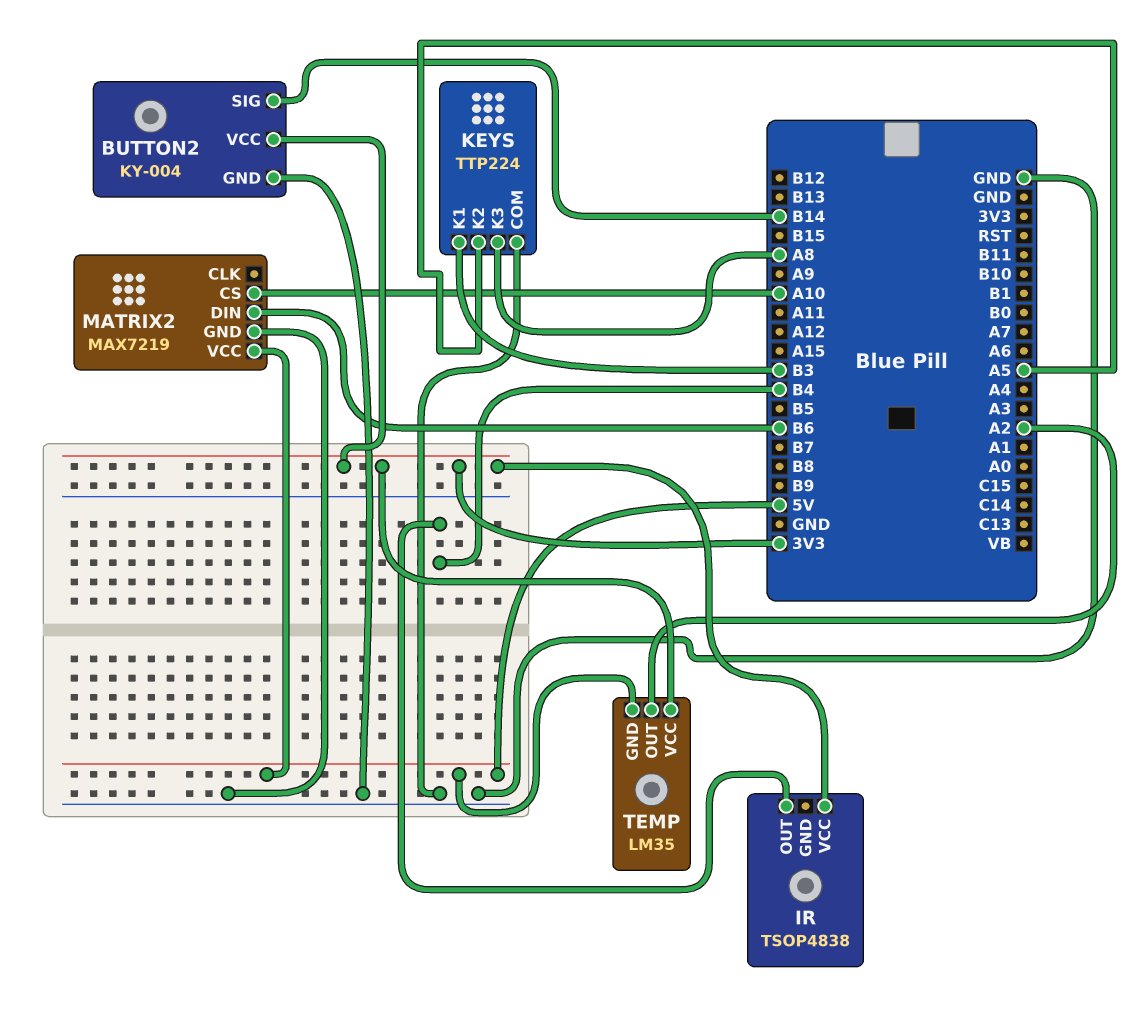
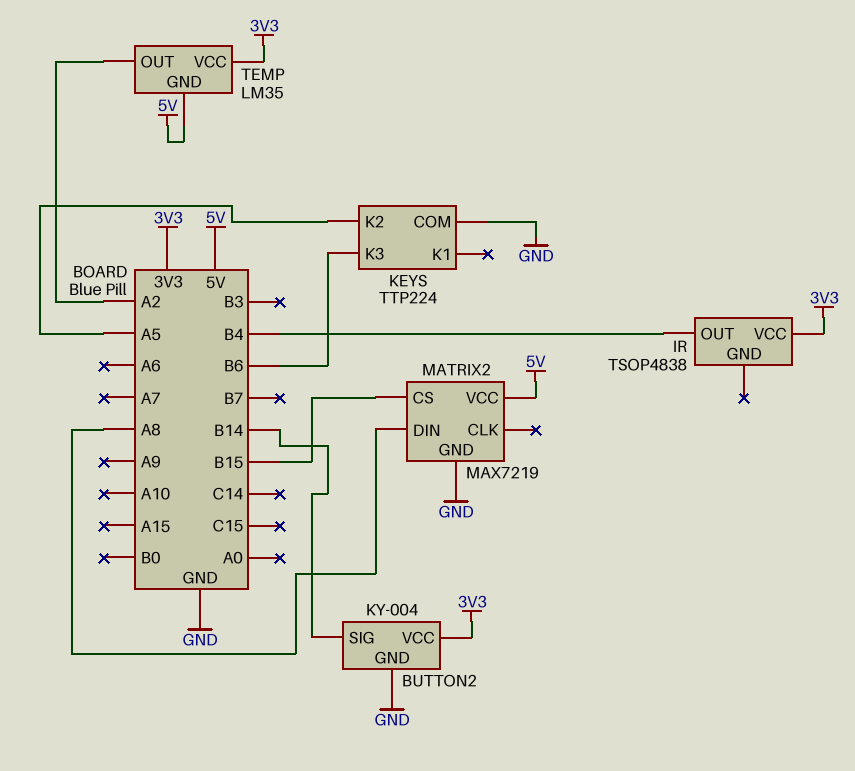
KEYS pin K1: B3 -> none
KEYS pin K3: A8 -> B6
MATRIX2 pin CS: A10 -> B15
MATRIX2 pin DIN: B6 -> A8

